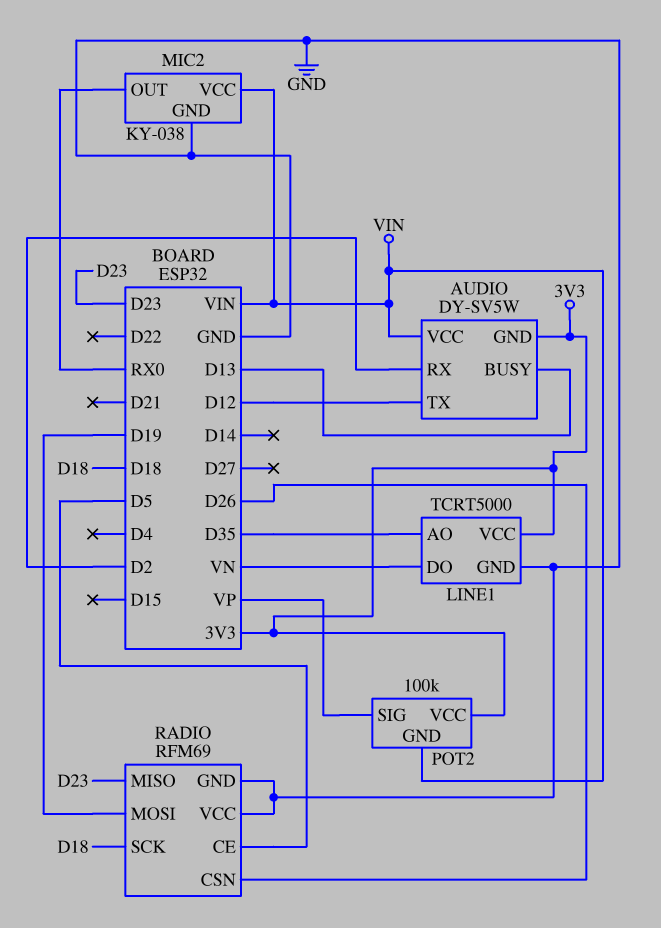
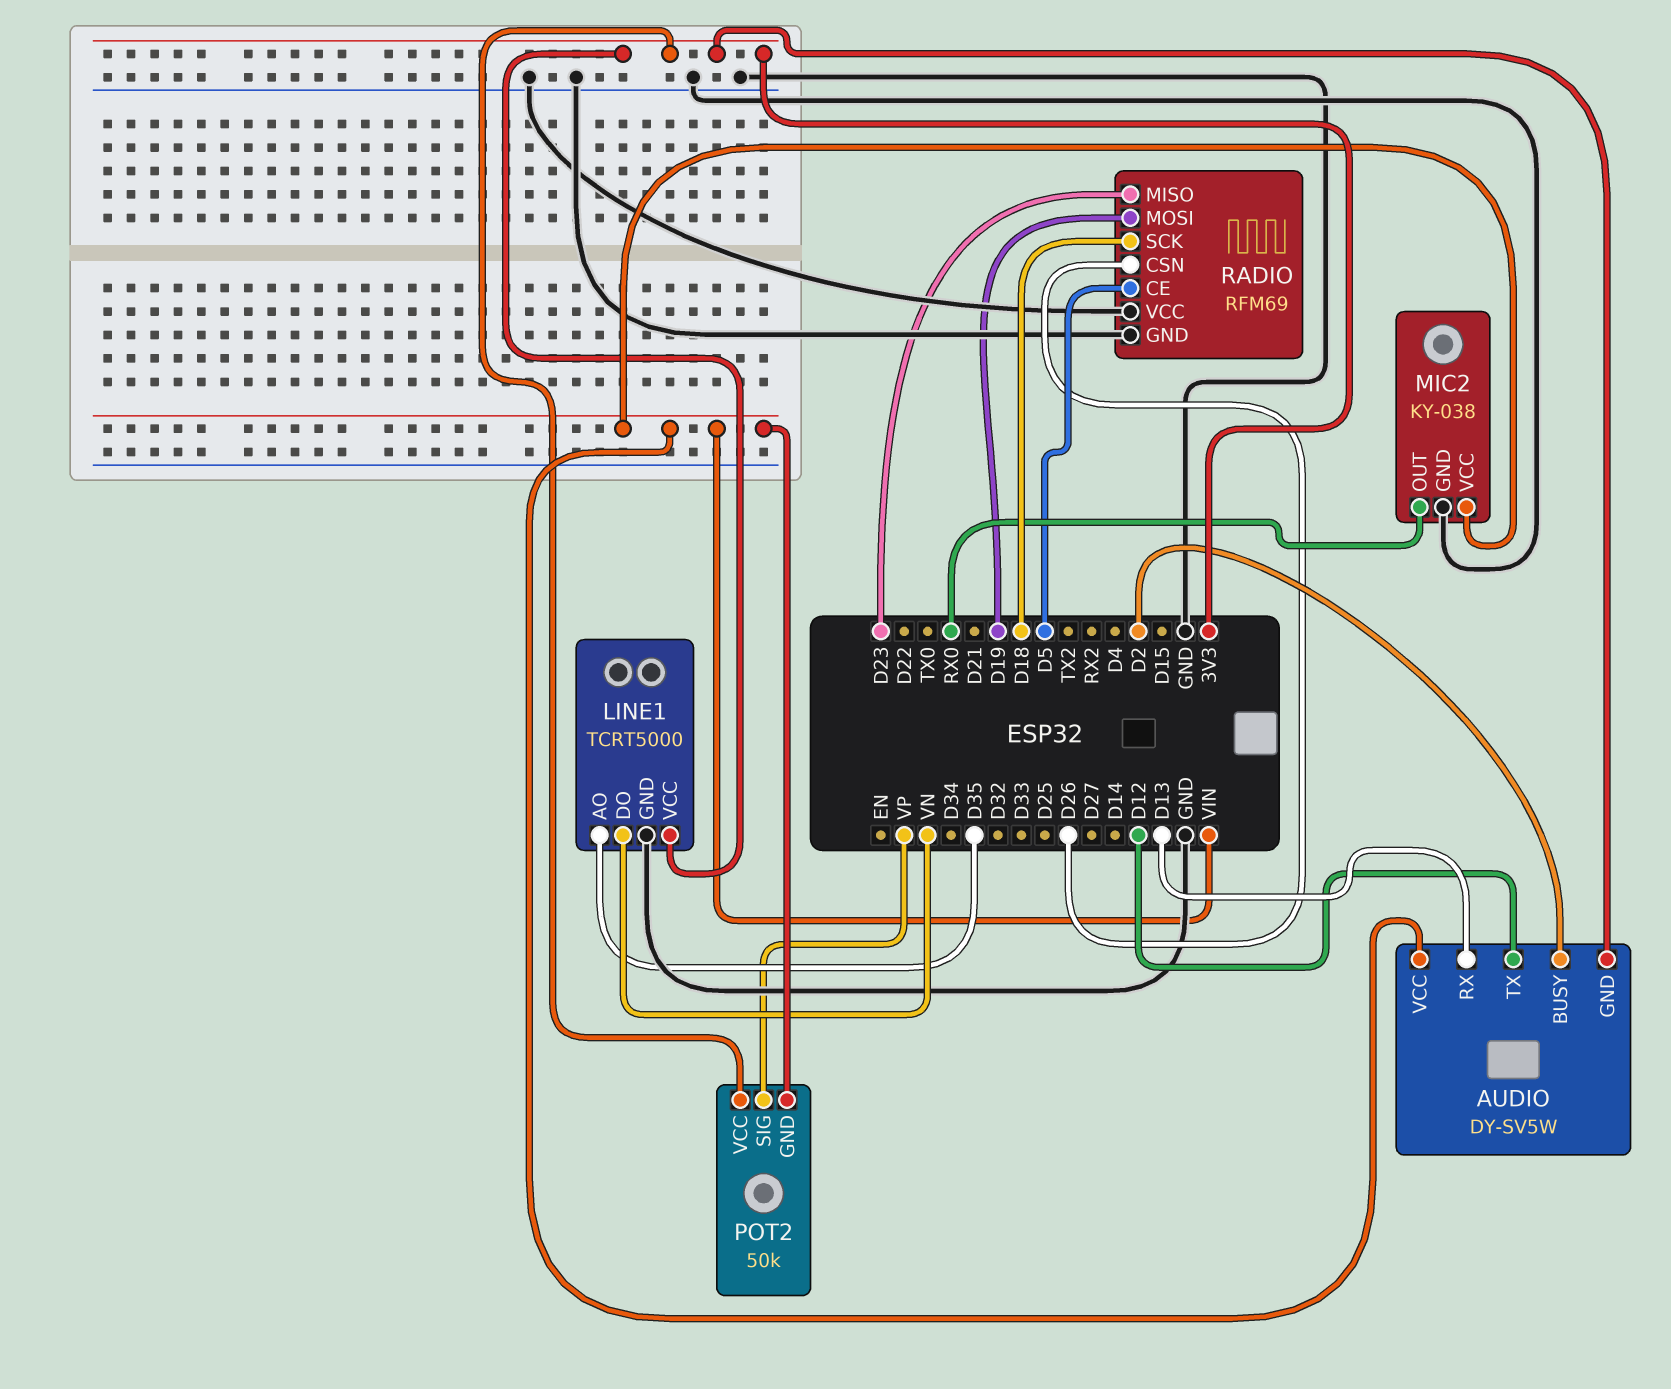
AUDIO pin BUSY: D13 -> D2
AUDIO pin RX: D2 -> D13
POT2: 100k -> 50k

